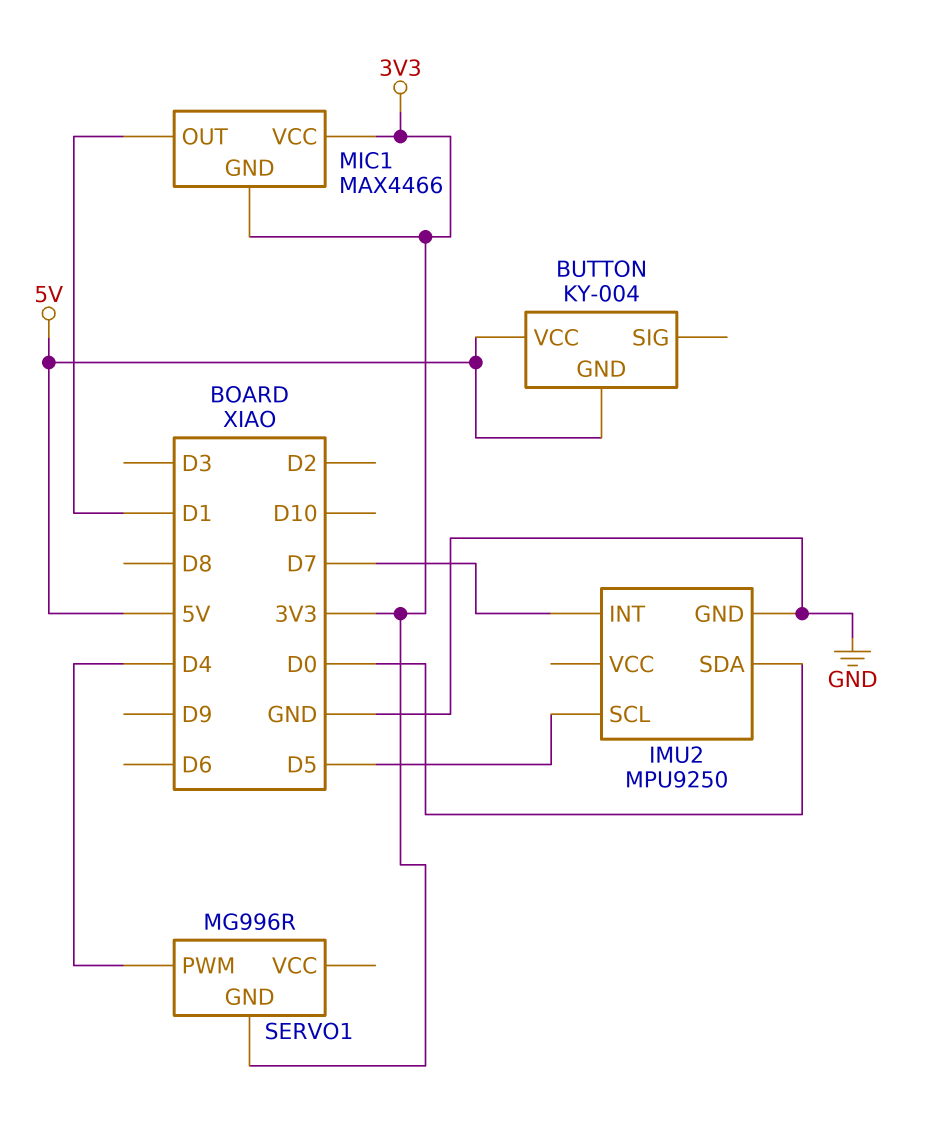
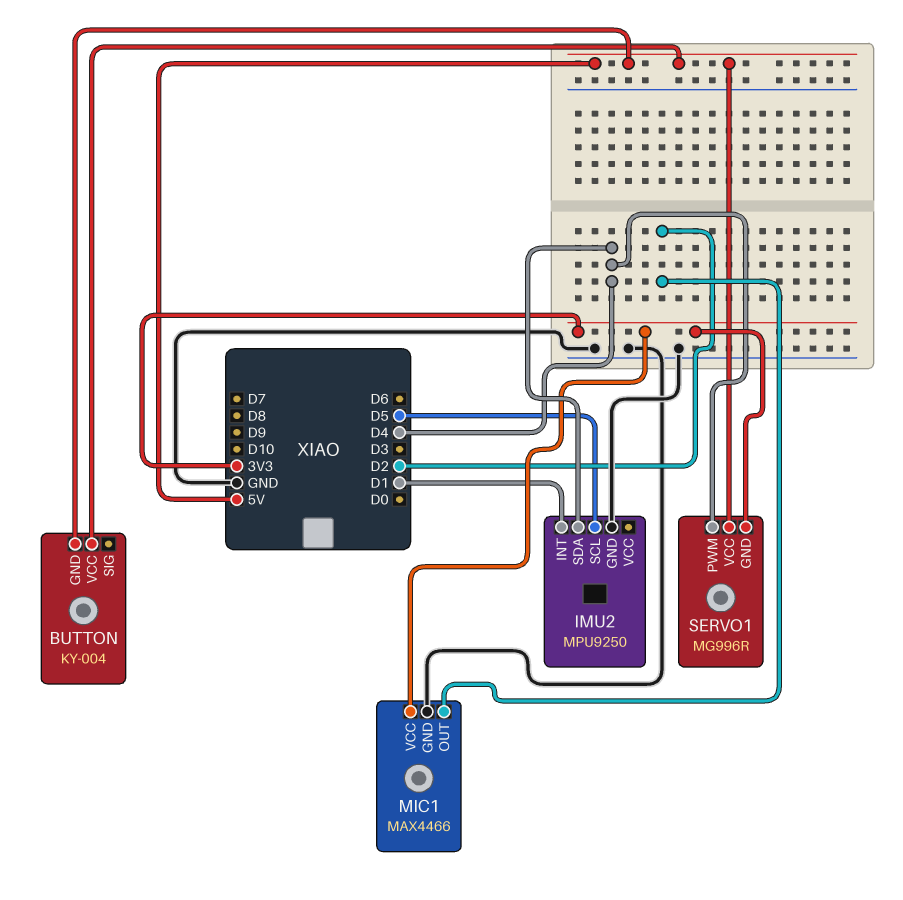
IMU2 pin INT: D7 -> D1
IMU2 pin SDA: D0 -> D4
MIC1 pin GND: 3V3 -> GND
MIC1 pin OUT: D1 -> D2
SERVO1 pin VCC: none -> 5V

